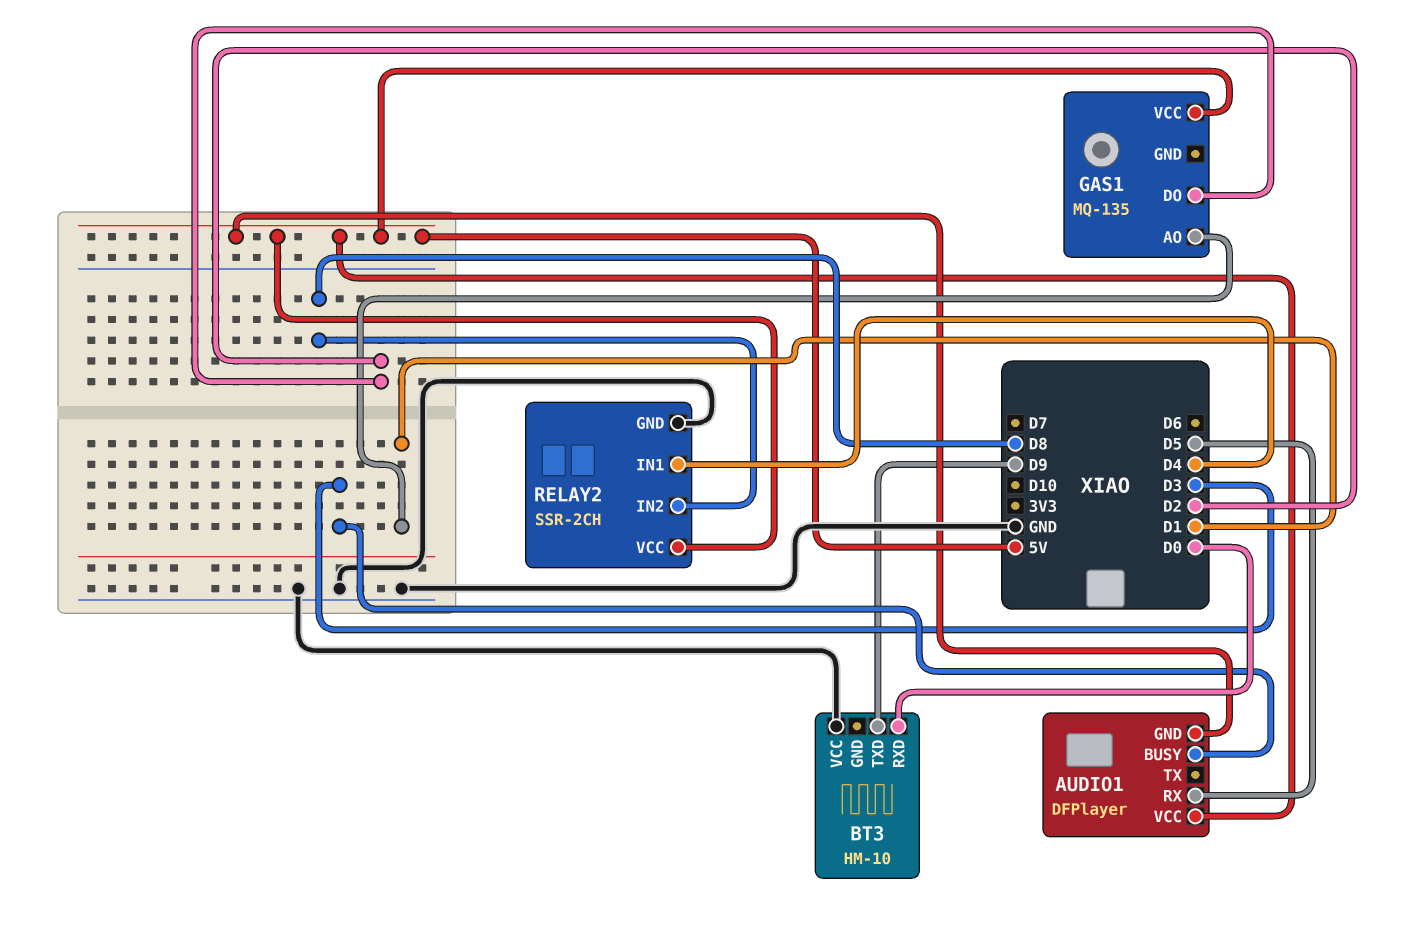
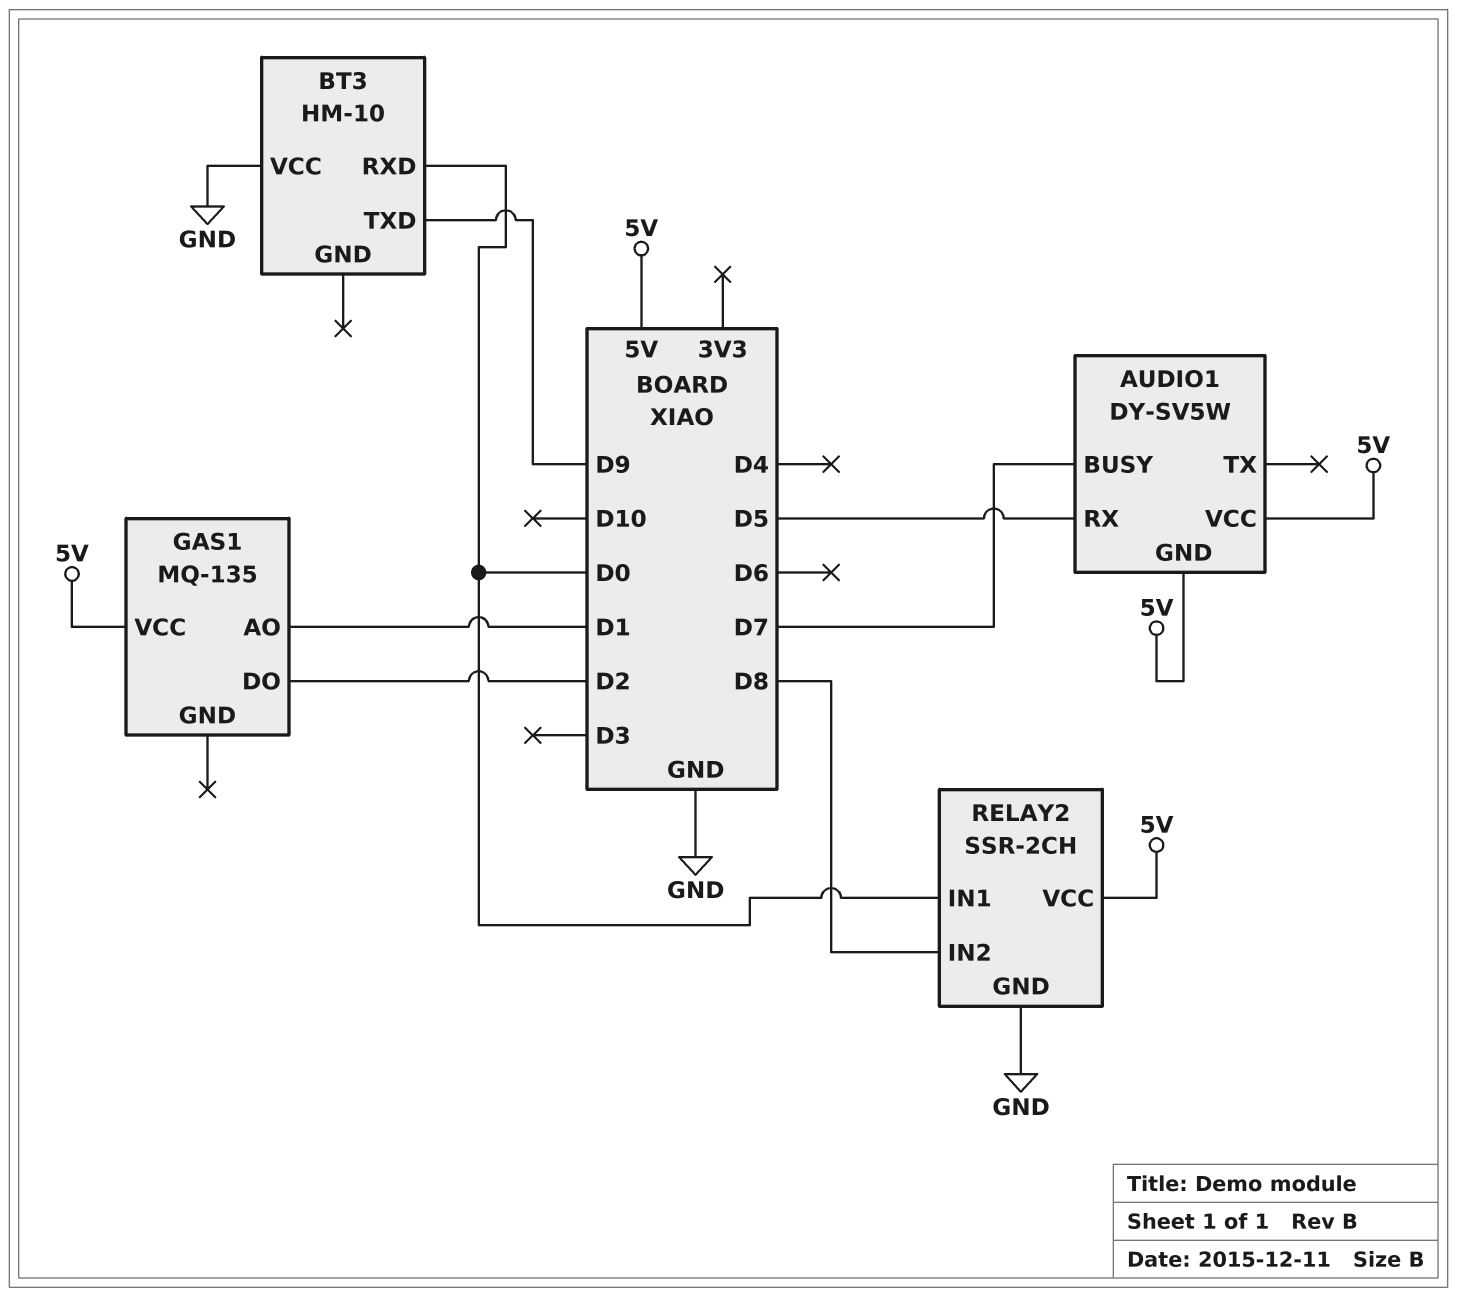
AUDIO1: DFPlayer -> DY-SV5W
AUDIO1 pin BUSY: D3 -> D7
RELAY2 pin IN1: D4 -> D0

